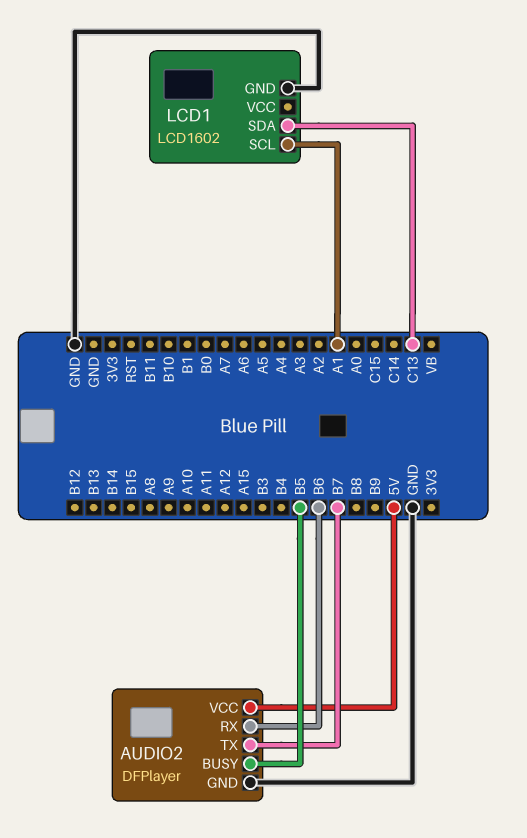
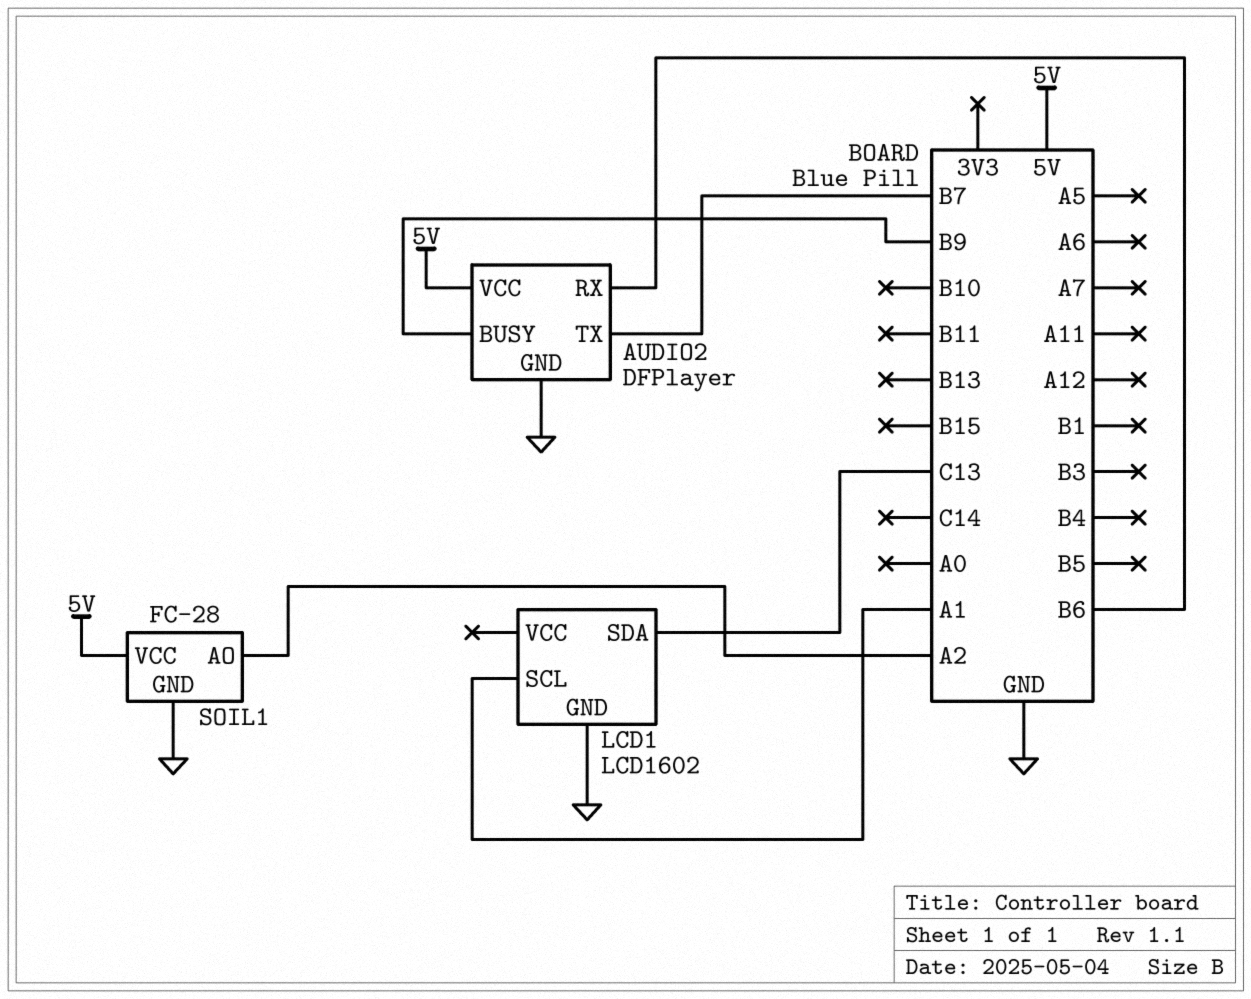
AUDIO2 pin BUSY: B5 -> B9
SOIL1: none -> FC-28
SOIL1 pin AO: none -> A2
SOIL1 pin GND: none -> GND
SOIL1 pin VCC: none -> 5V

